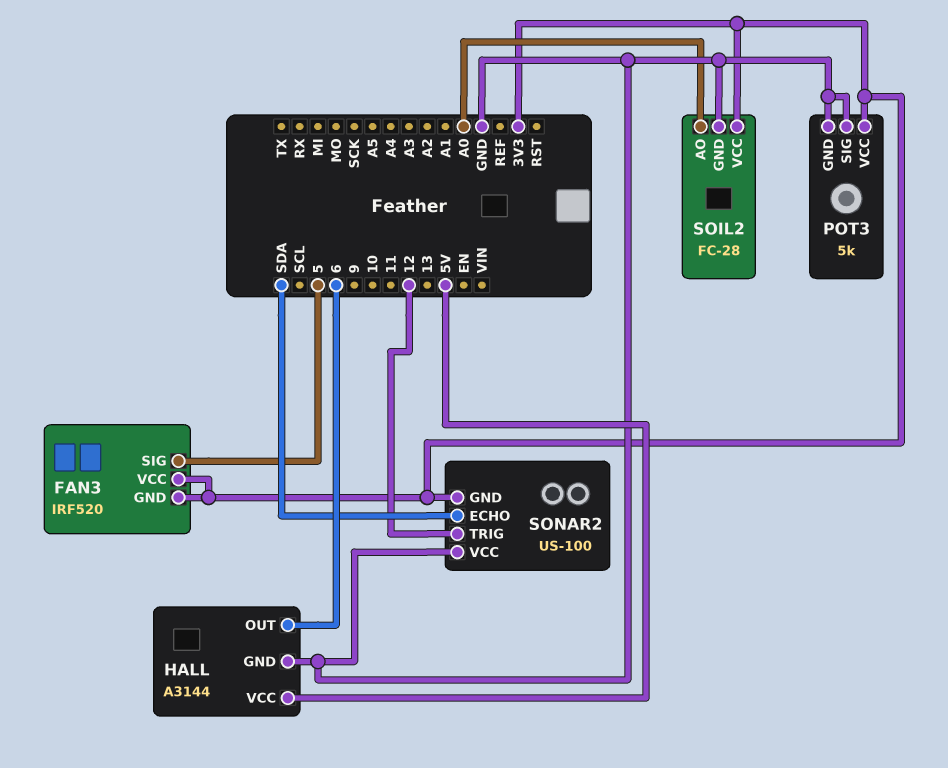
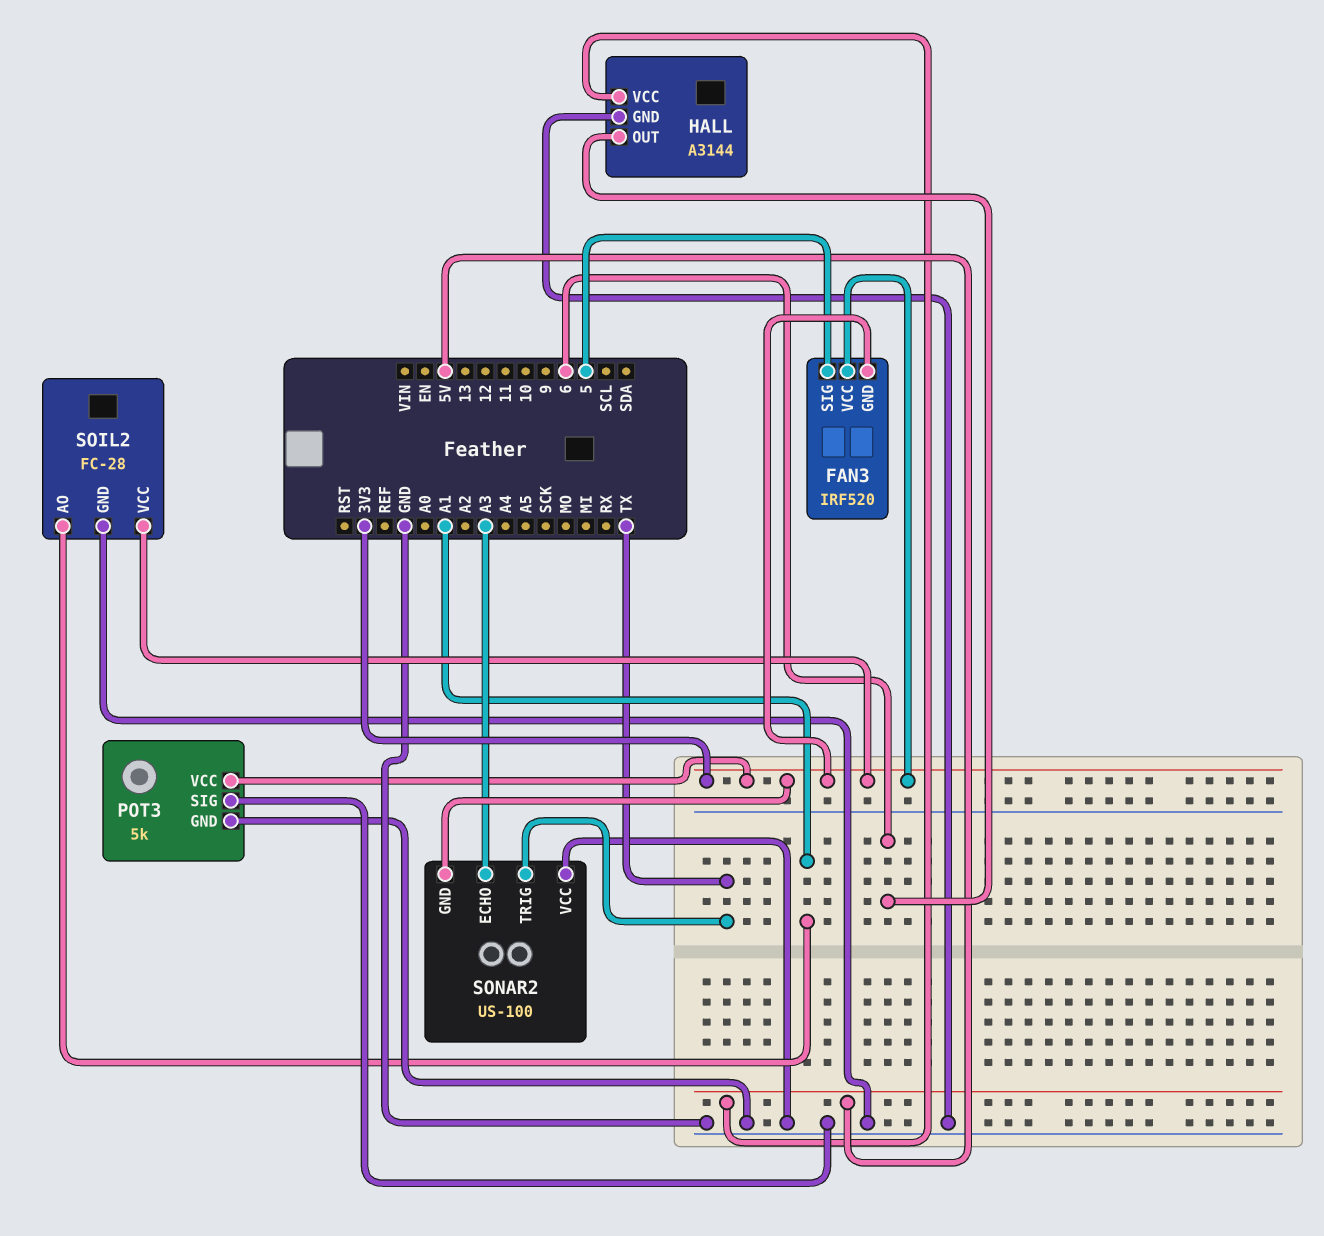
SOIL2 pin AO: A0 -> A1
SONAR2 pin ECHO: SDA -> A3
SONAR2 pin TRIG: 12 -> TX

